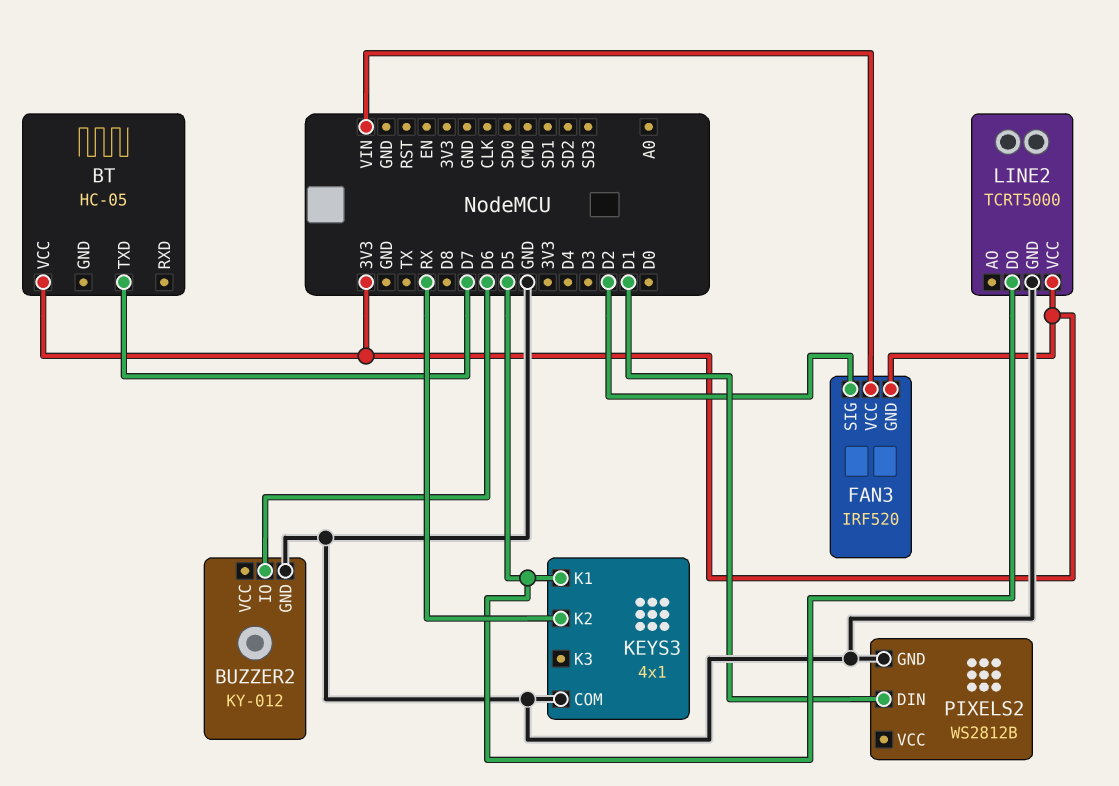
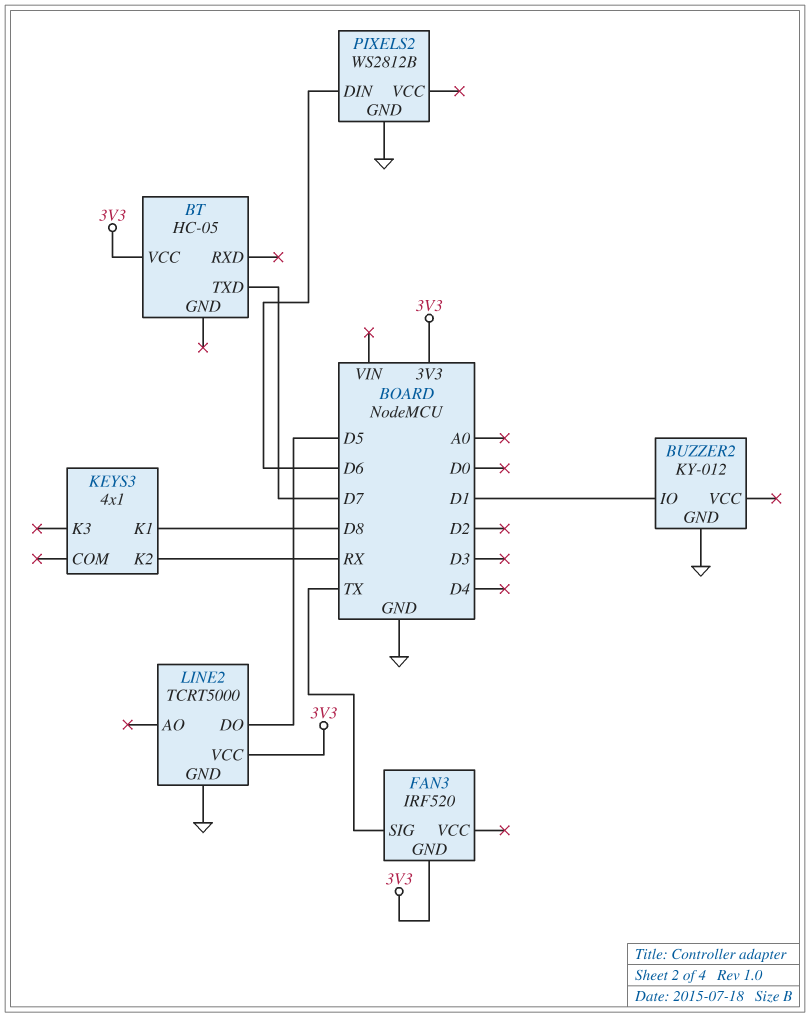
BUZZER2 pin IO: D6 -> D1
FAN3 pin SIG: D2 -> TX
FAN3 pin VCC: VIN -> none
KEYS3 pin COM: GND -> none
KEYS3 pin K1: D5 -> D8
PIXELS2 pin DIN: D1 -> D6

